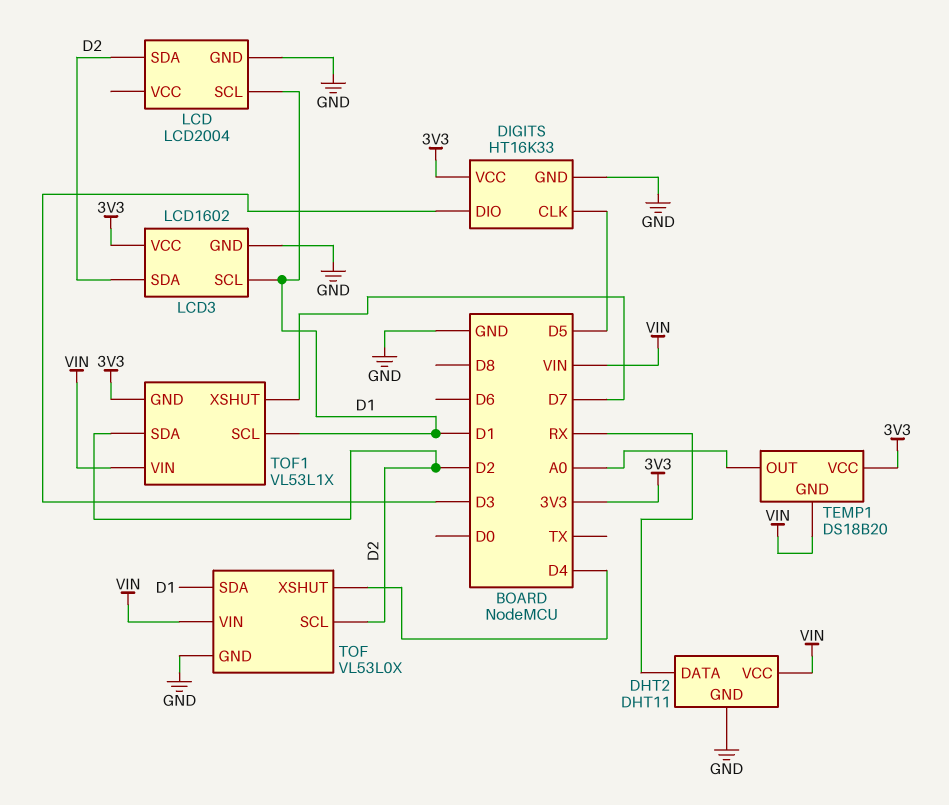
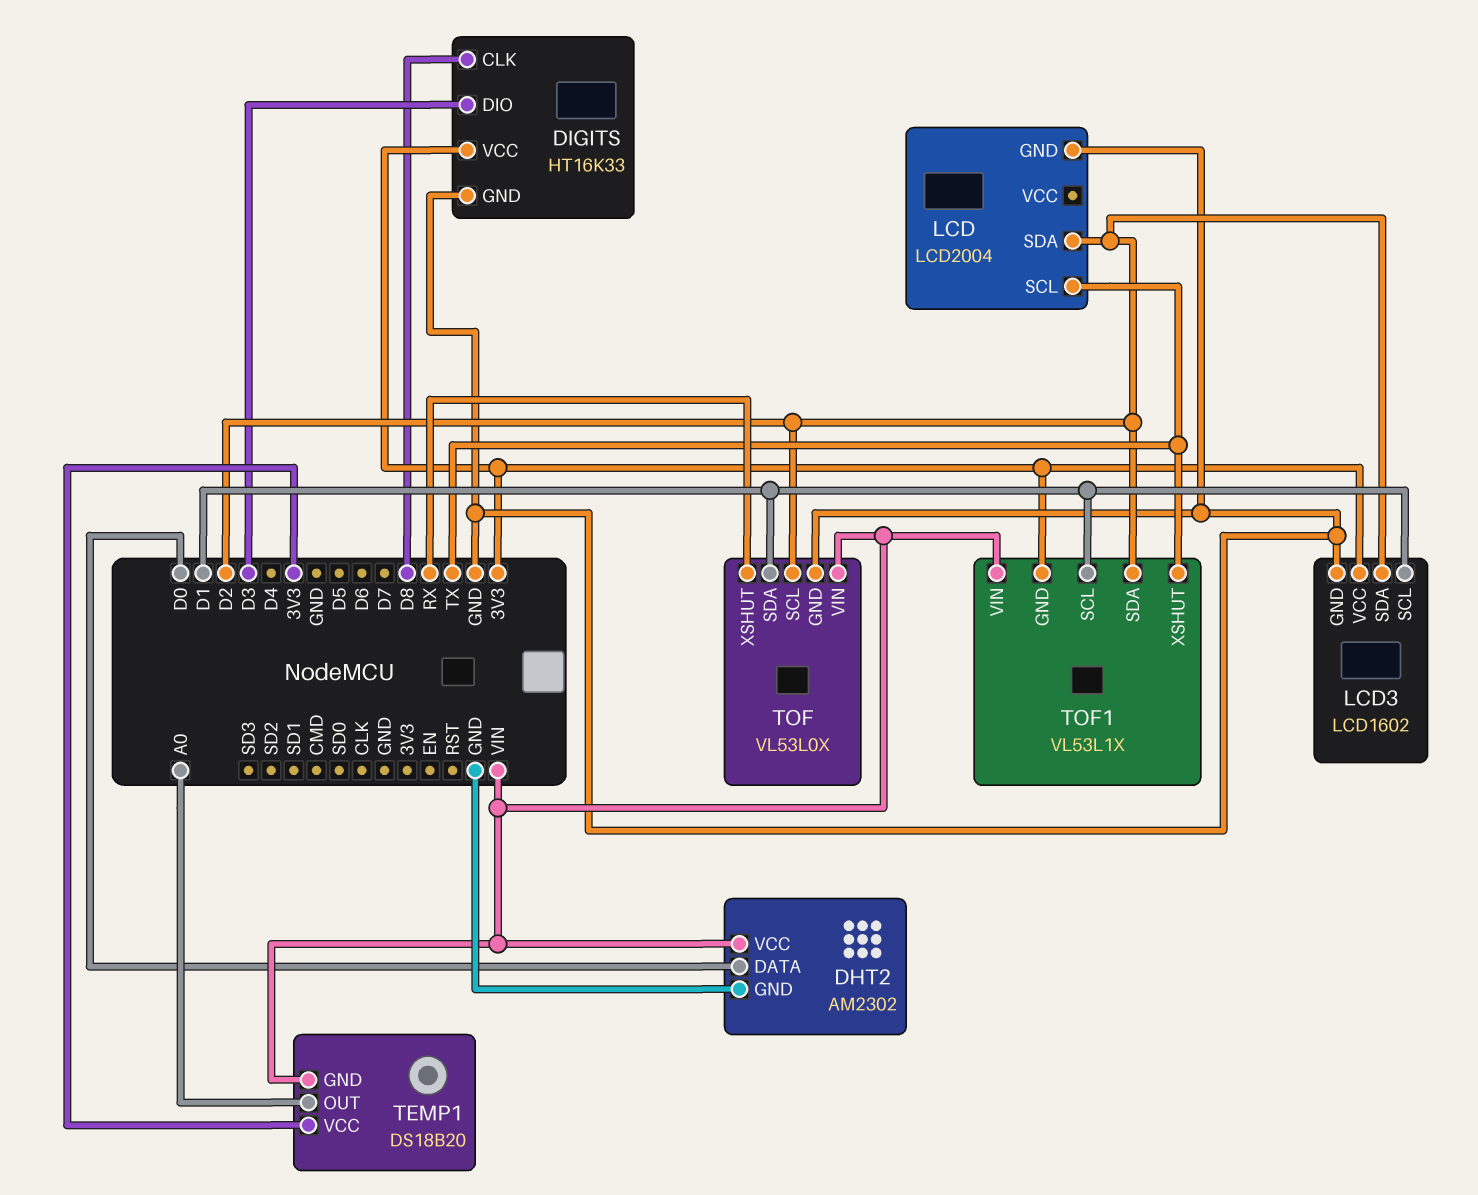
DHT2: DHT11 -> AM2302
DHT2 pin DATA: RX -> D0
DIGITS pin CLK: D5 -> D8
LCD pin SCL: D1 -> TX
TOF pin XSHUT: D4 -> RX
TOF1 pin XSHUT: D7 -> TX

